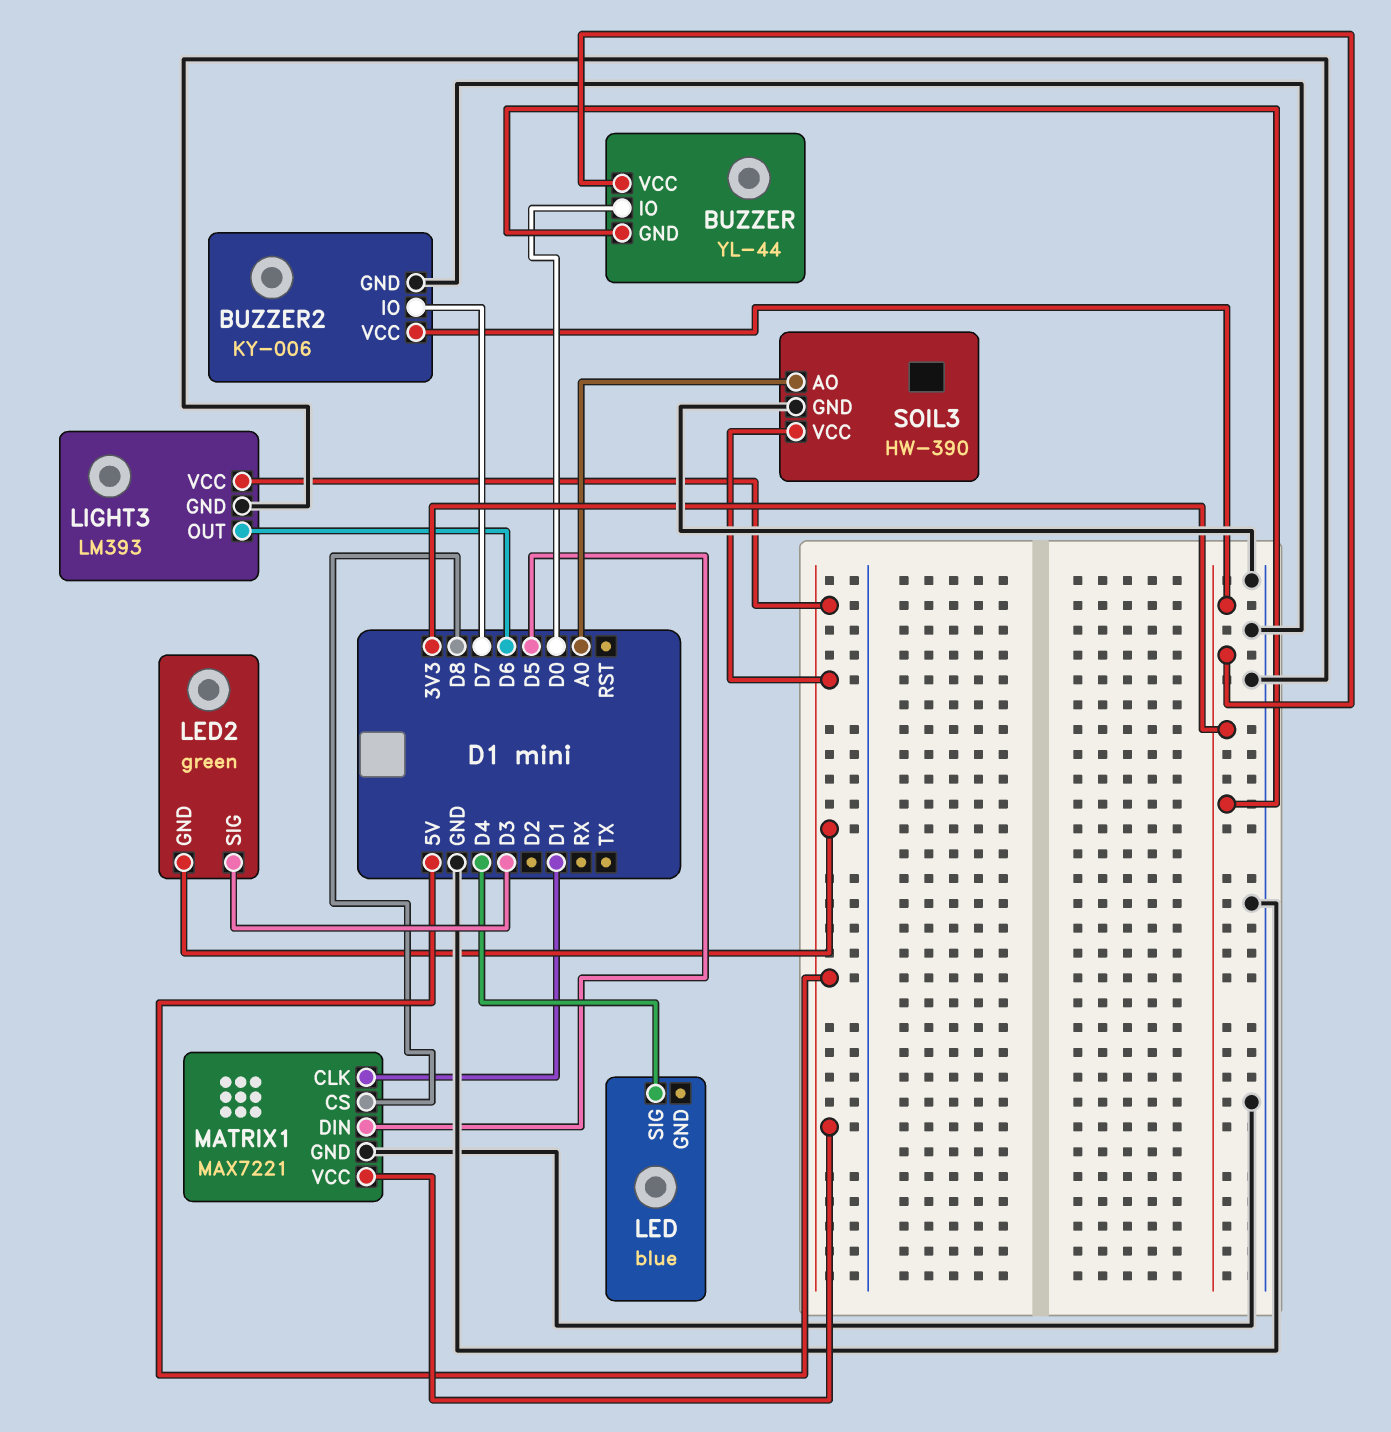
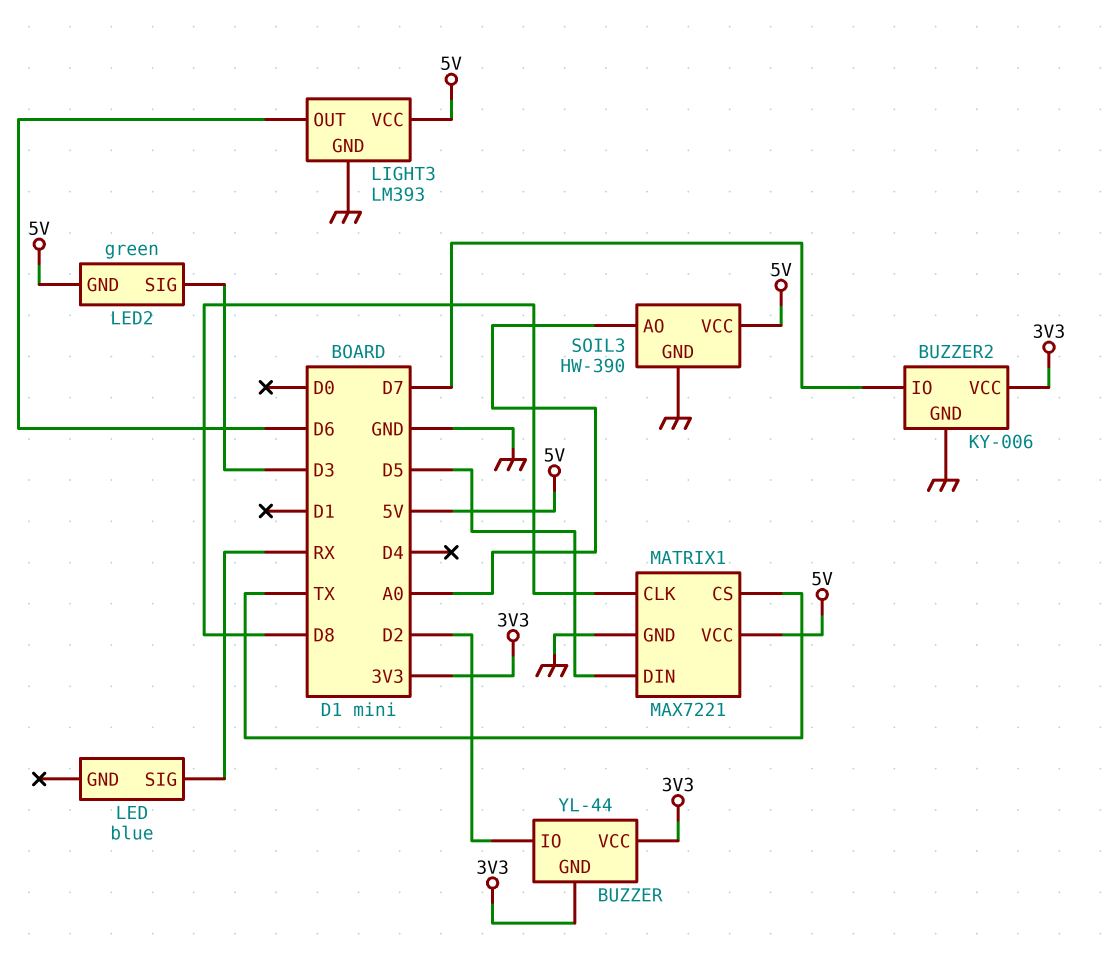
BUZZER pin IO: D0 -> D2
LED pin SIG: D4 -> RX
MATRIX1 pin CLK: D1 -> D8
MATRIX1 pin CS: D8 -> TX

